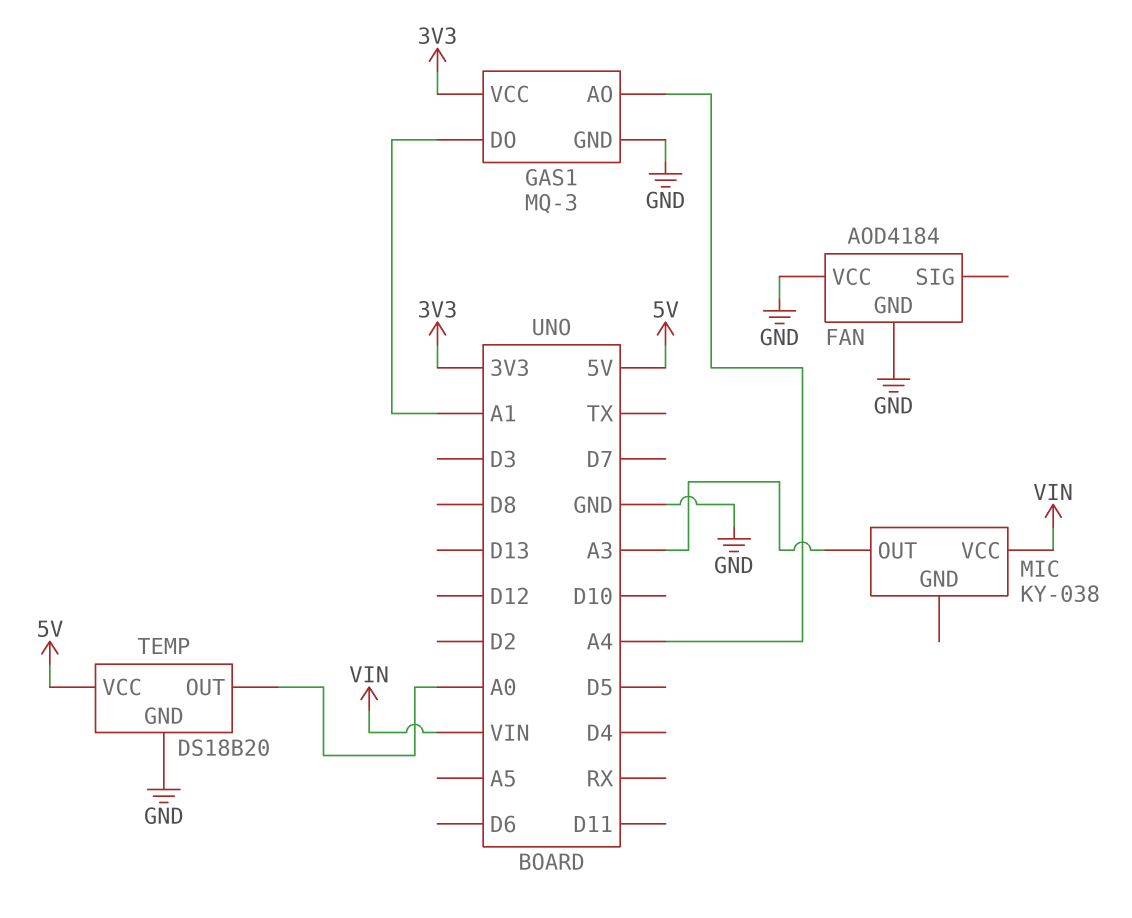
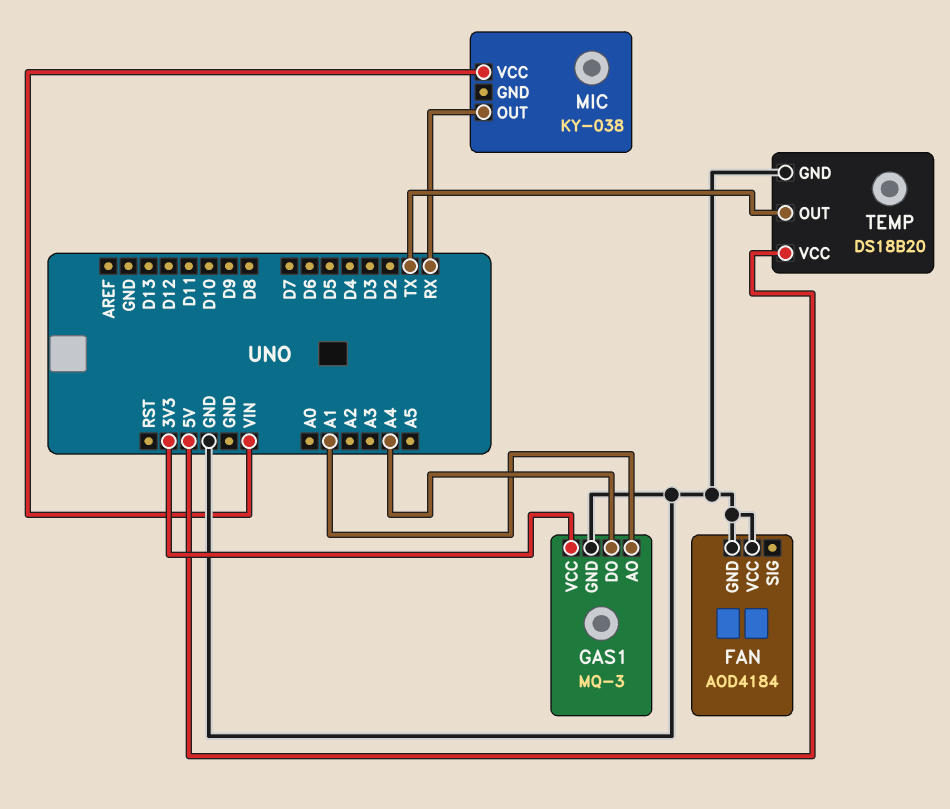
GAS1 pin AO: A4 -> A1
GAS1 pin DO: A1 -> A4
MIC pin OUT: A3 -> RX
TEMP pin OUT: A0 -> TX

